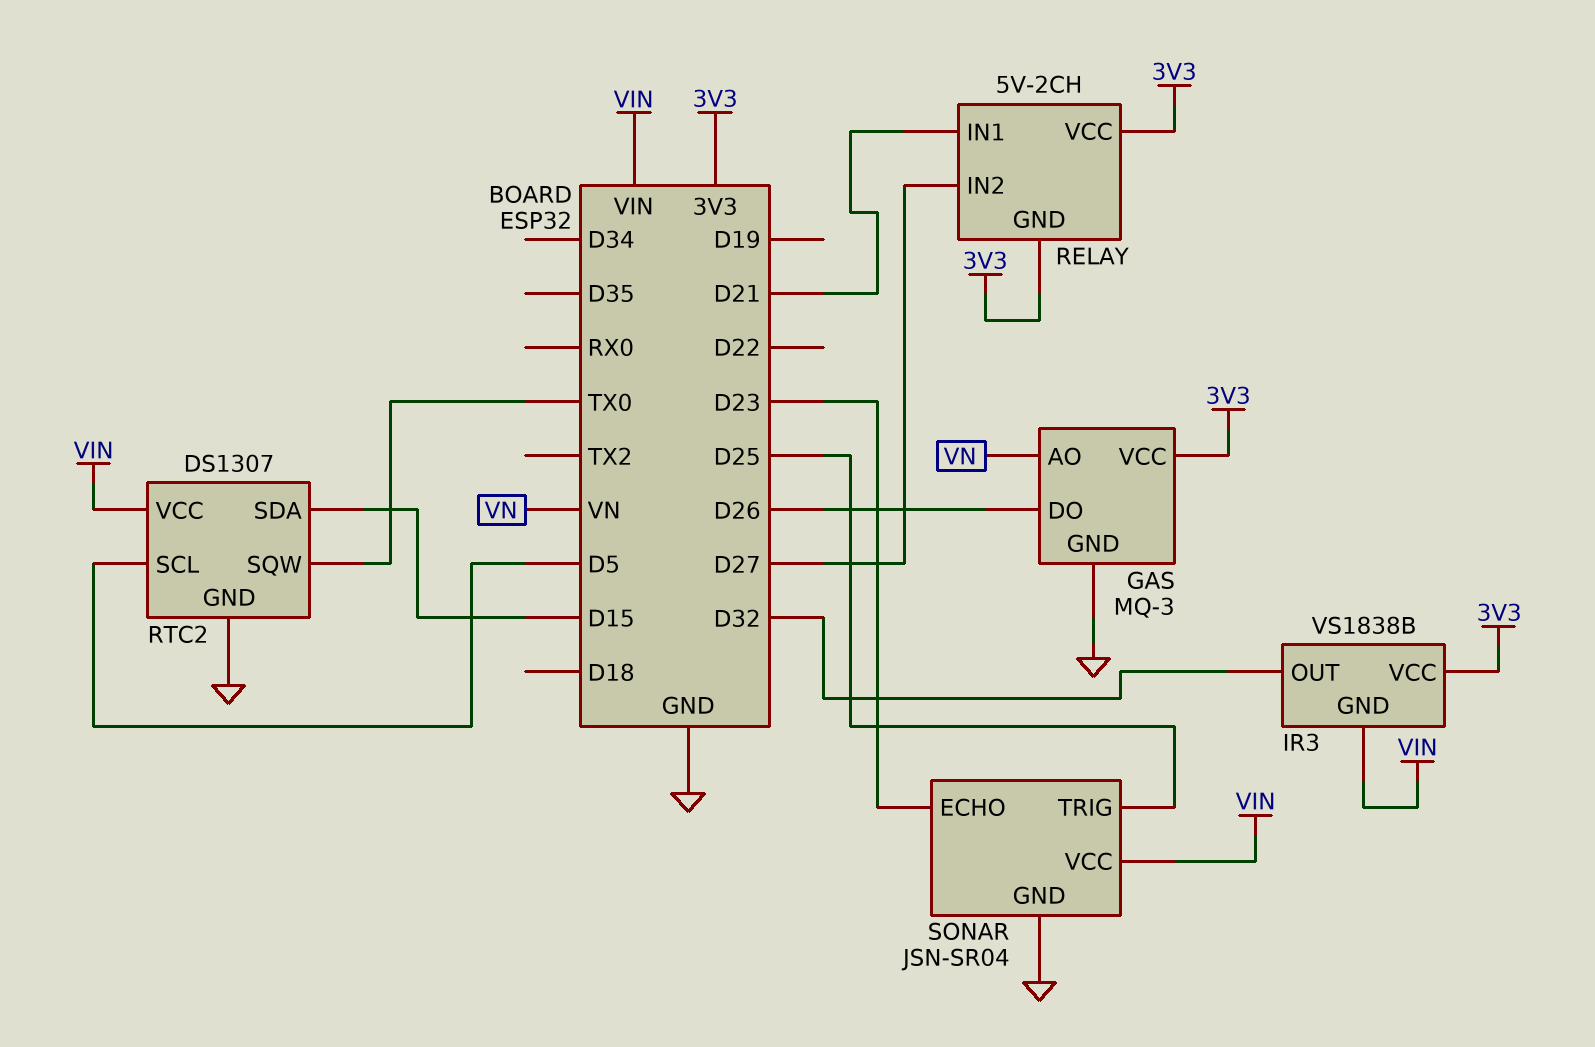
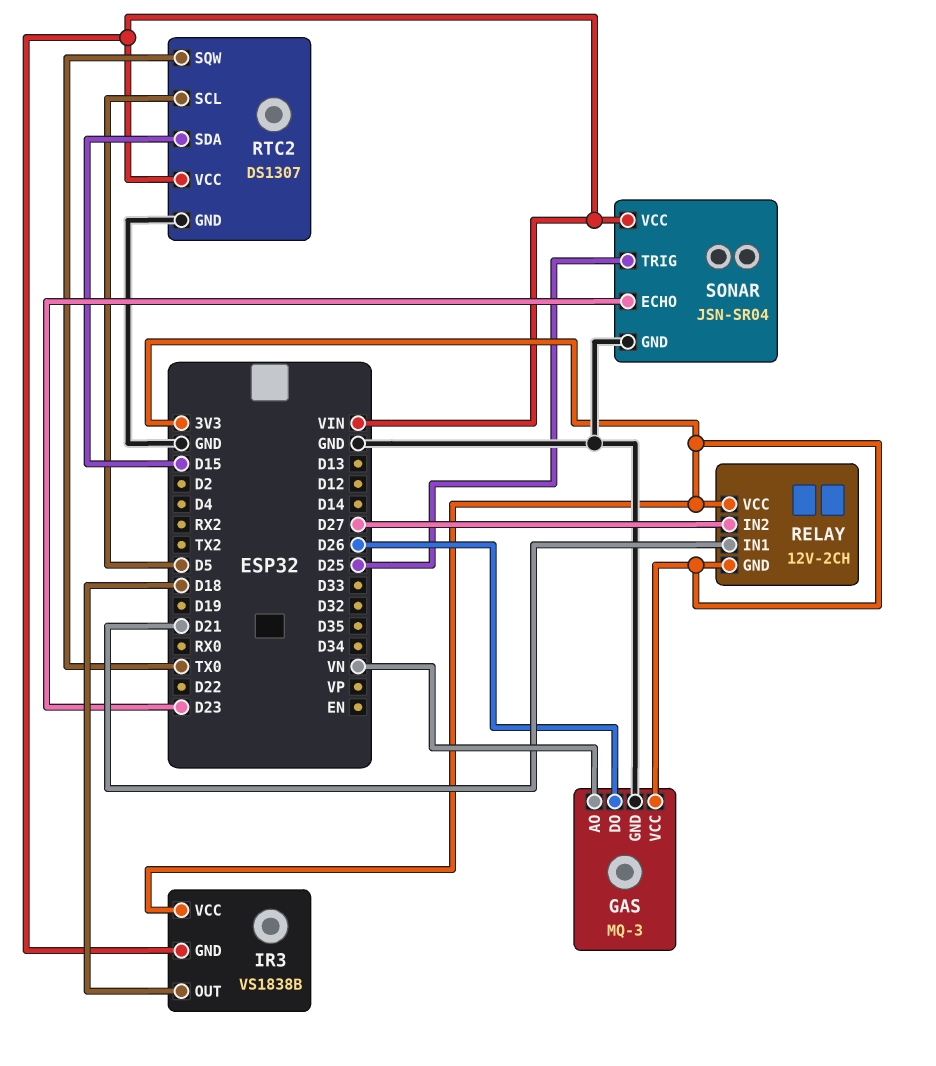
IR3 pin OUT: D32 -> D18
RELAY: 5V-2CH -> 12V-2CH

